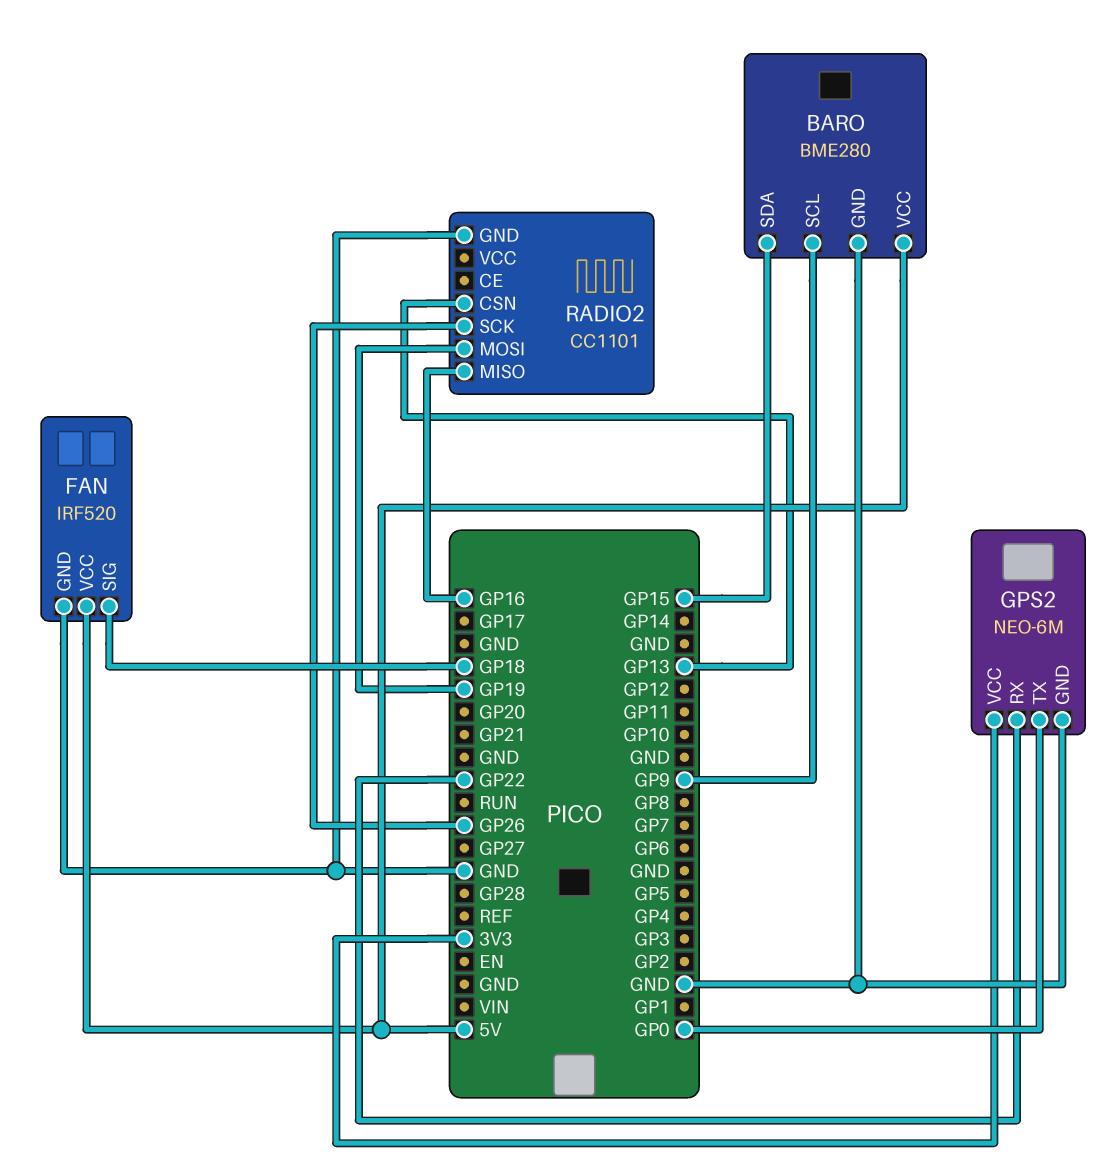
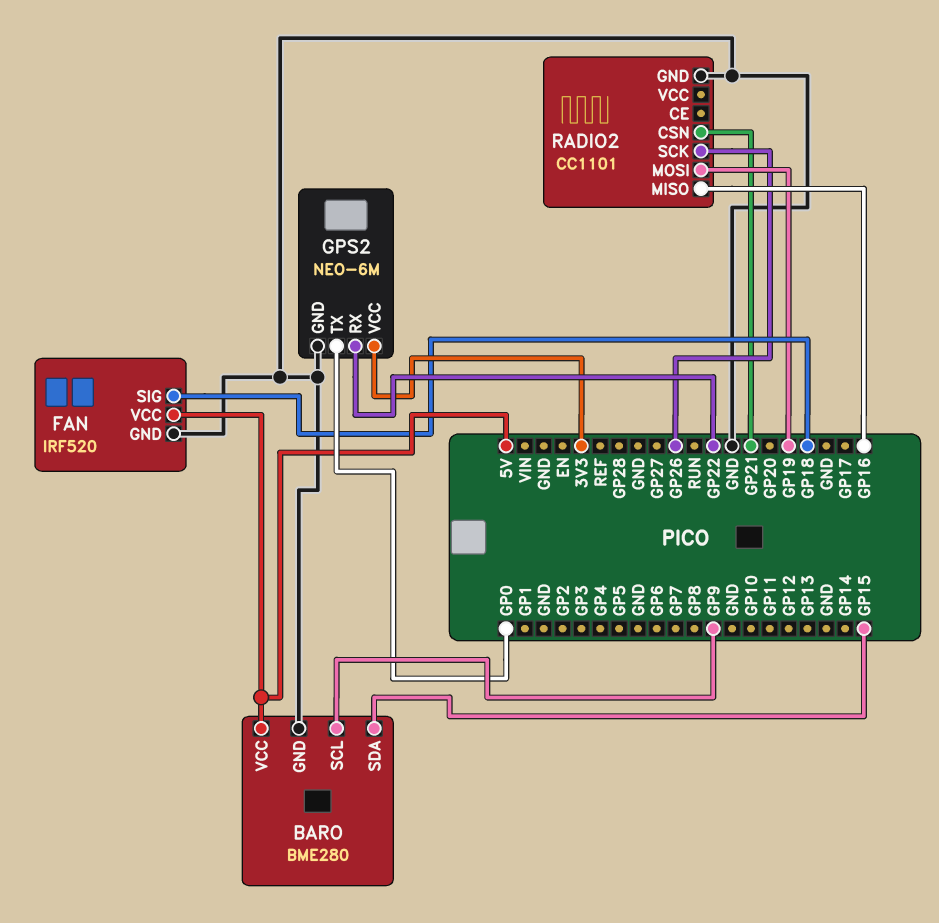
RADIO2 pin CSN: GP13 -> GP21

